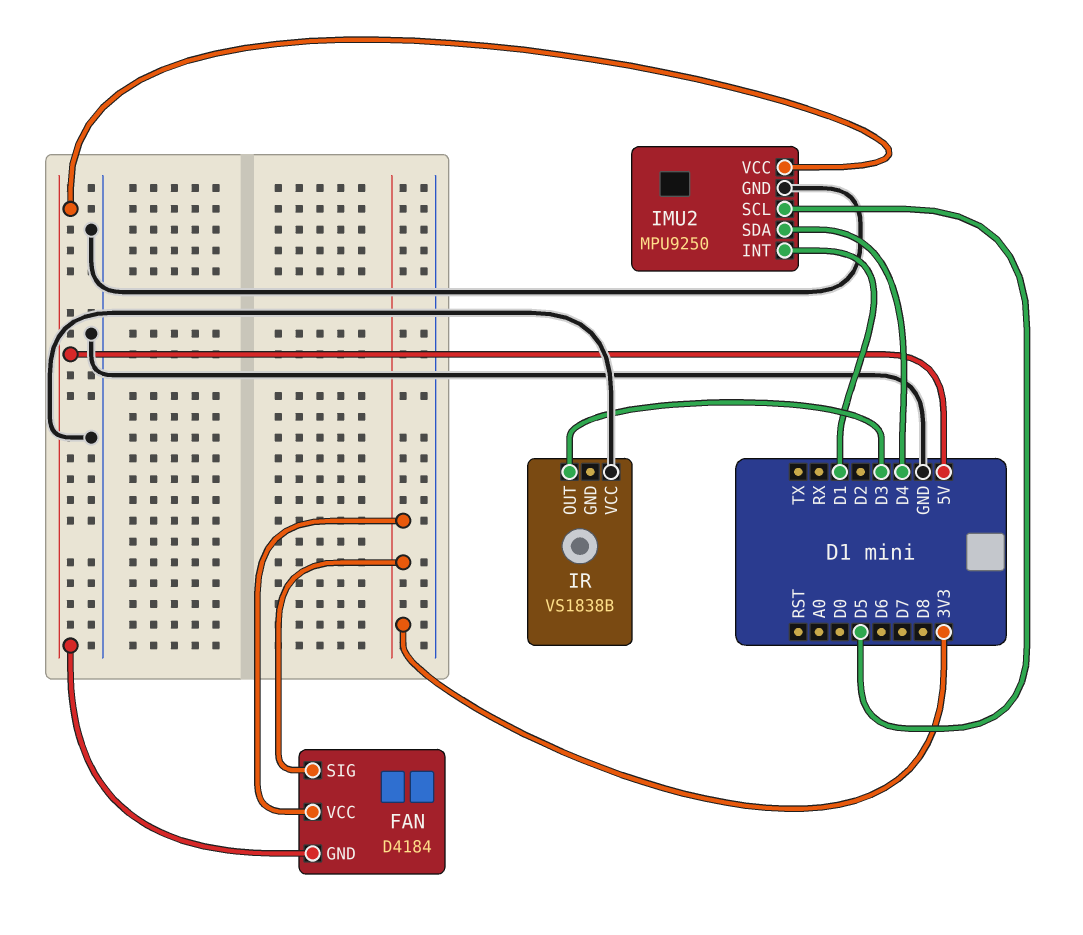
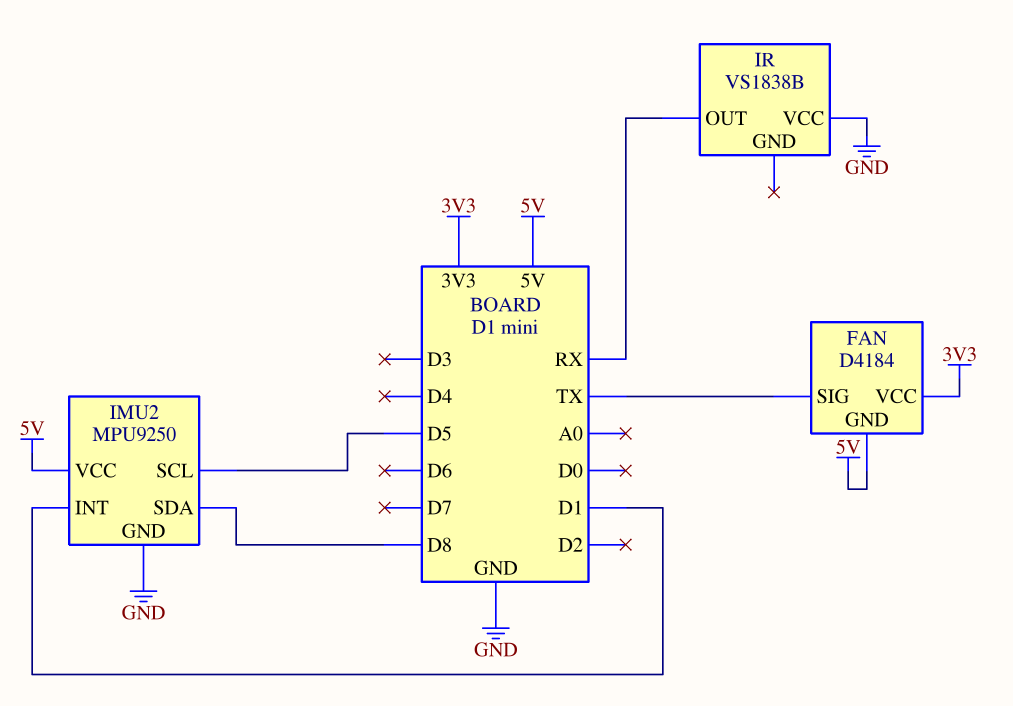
FAN pin SIG: 3V3 -> TX
IMU2 pin SDA: D4 -> D8
IR pin OUT: D3 -> RX

